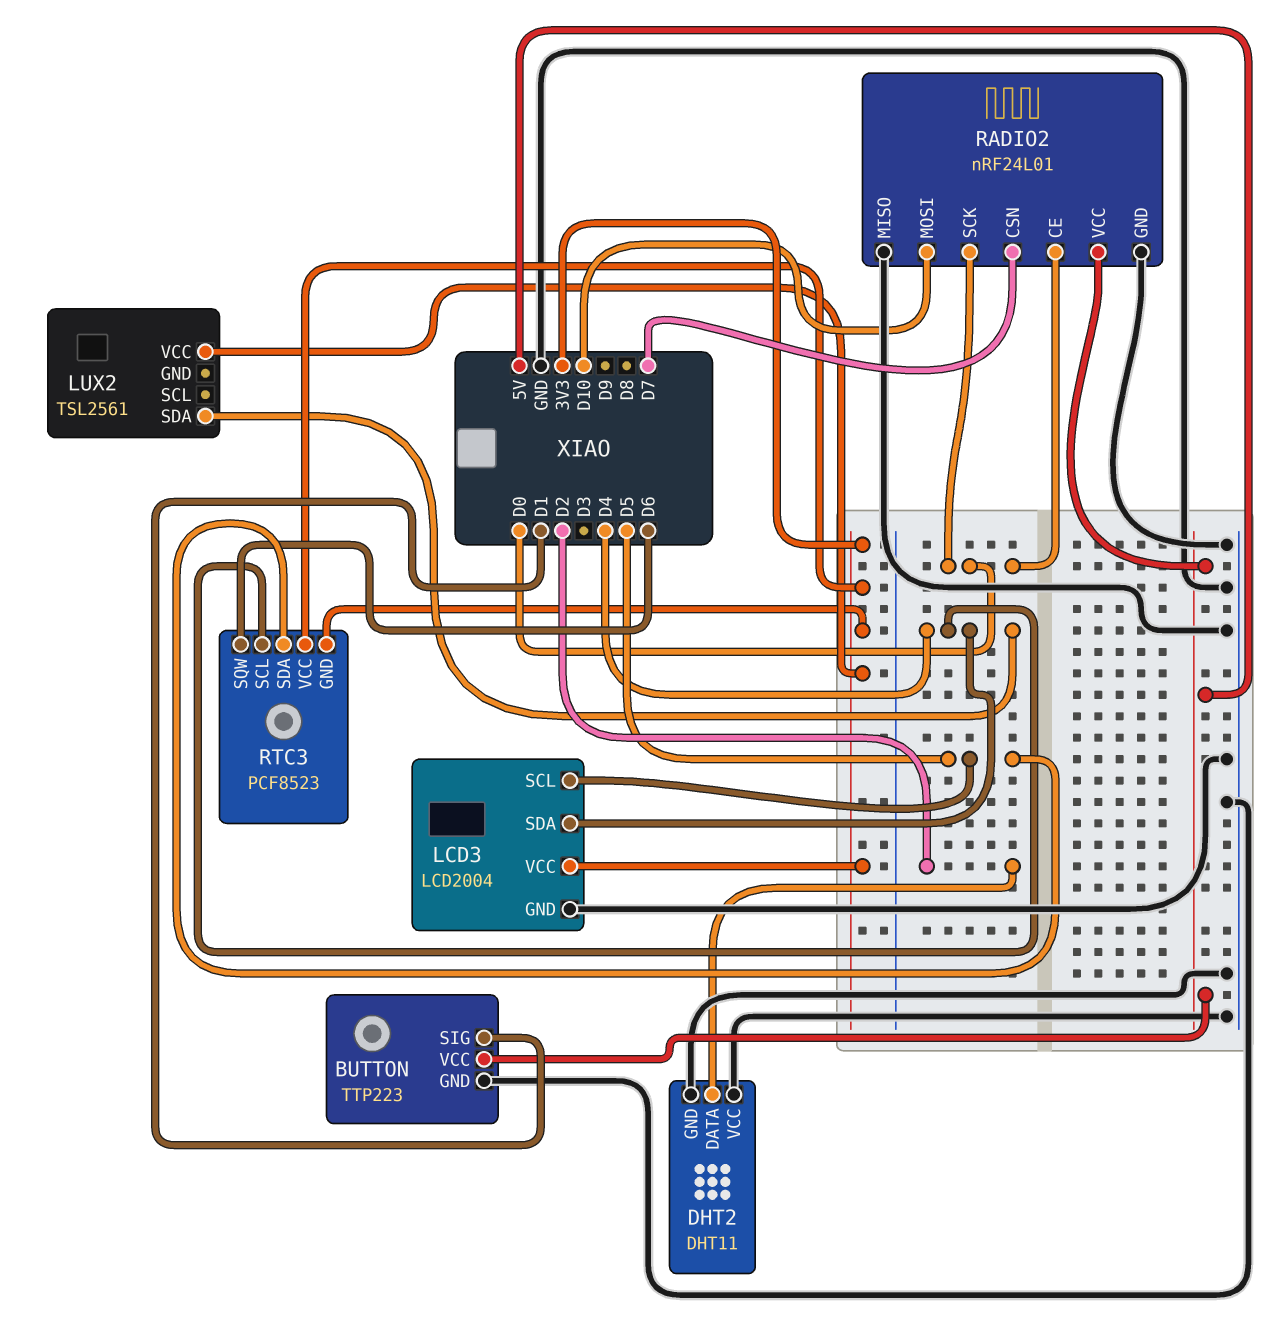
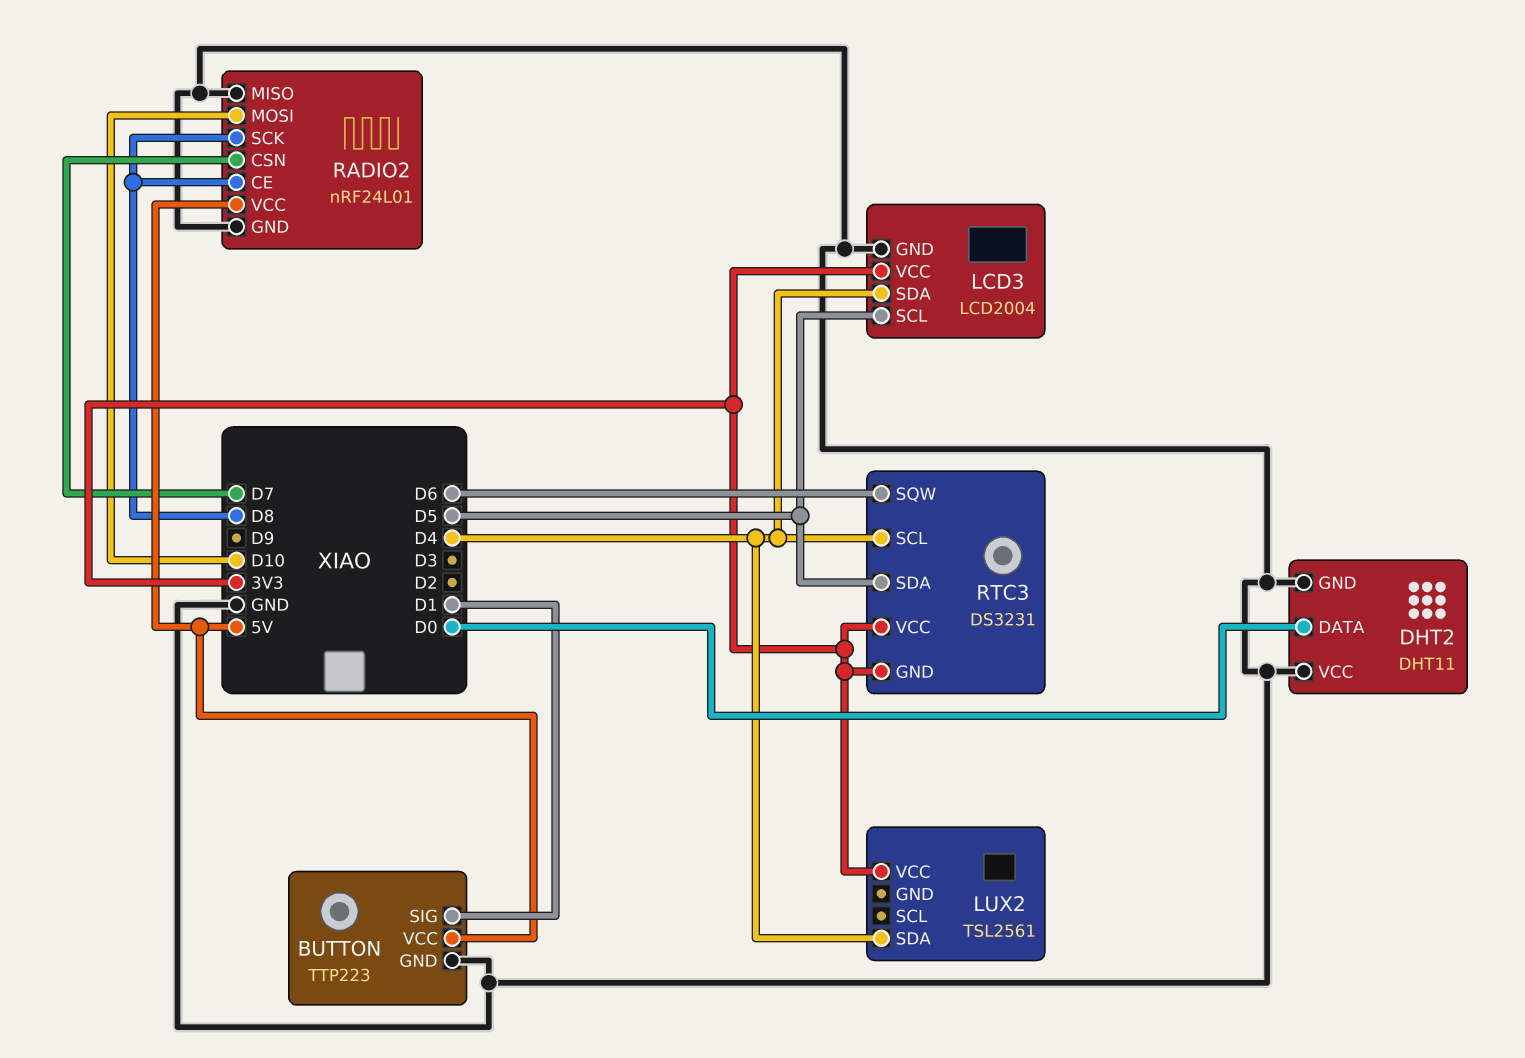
DHT2 pin DATA: D2 -> D0
RADIO2 pin CE: D0 -> D8
RADIO2 pin SCK: D0 -> D8
RTC3: PCF8523 -> DS3231

